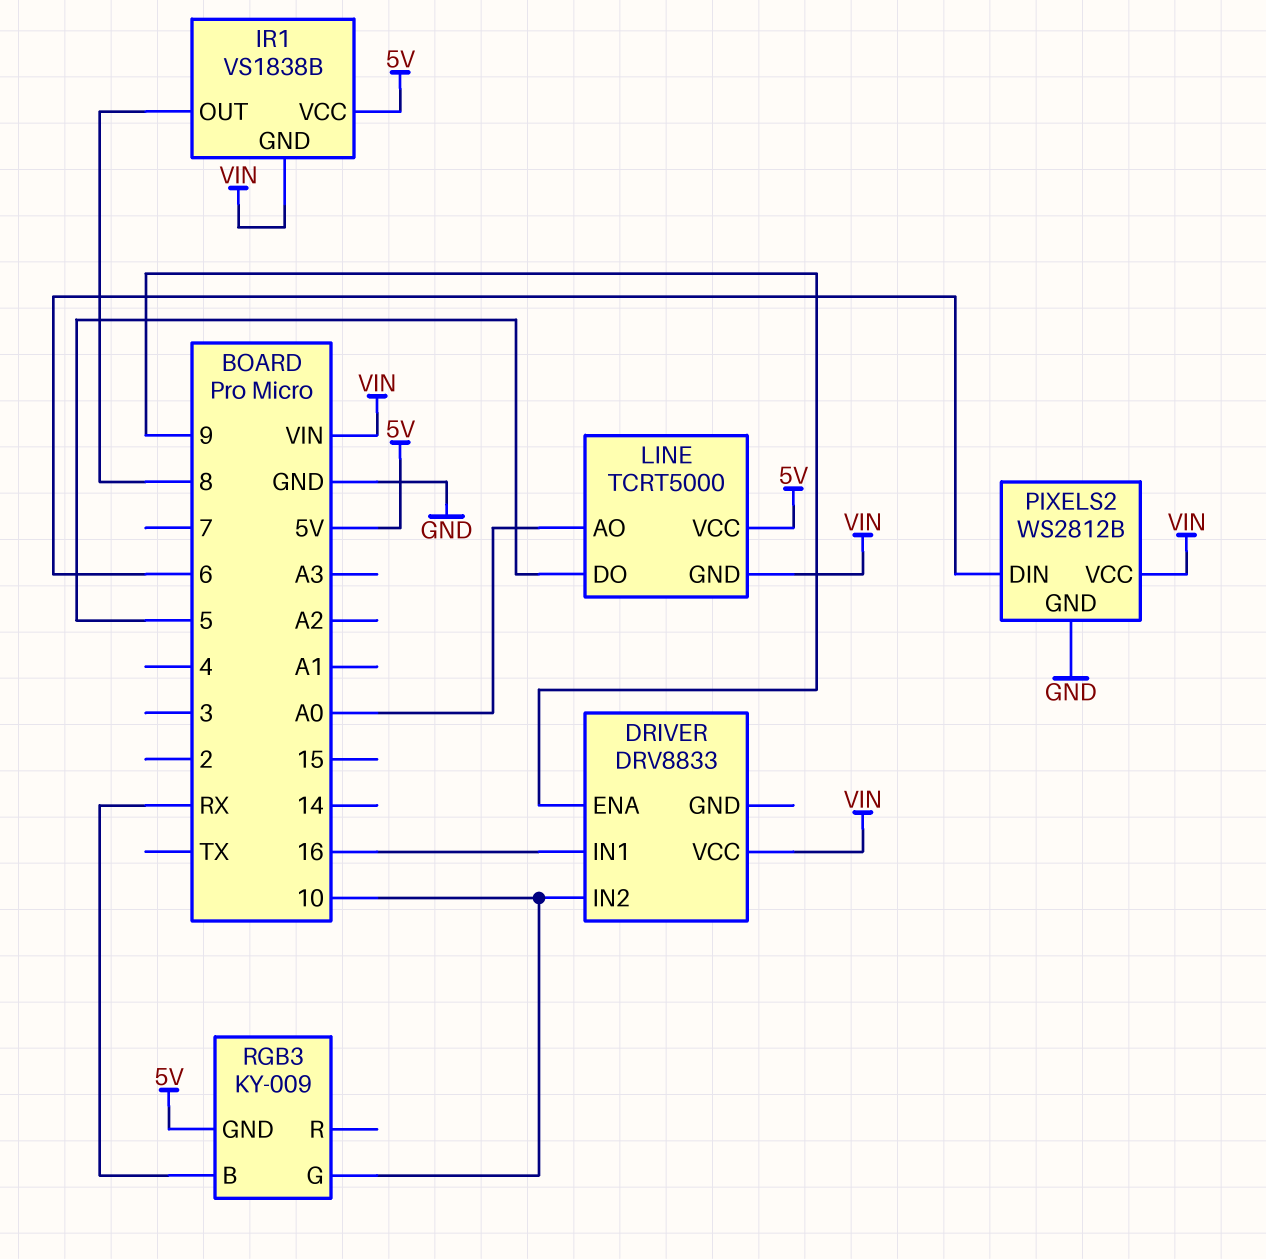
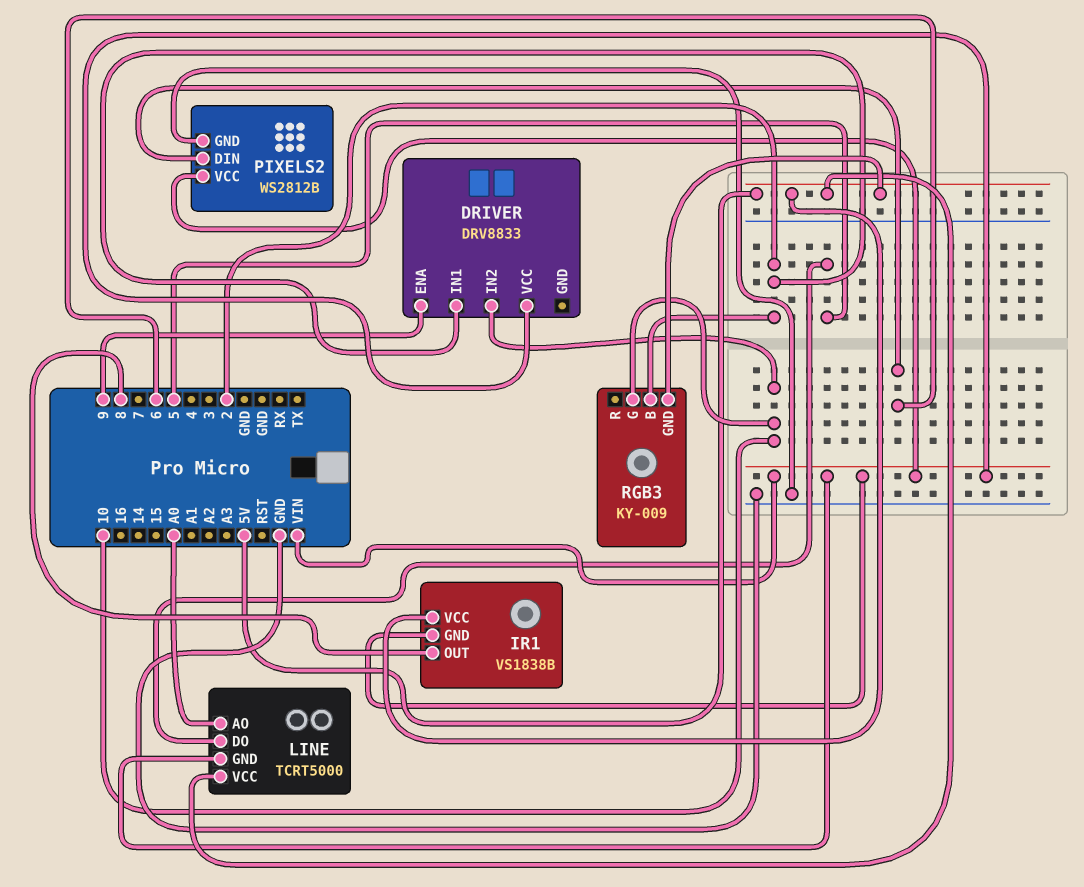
DRIVER pin IN1: 16 -> 2
RGB3 pin B: RX -> 2

